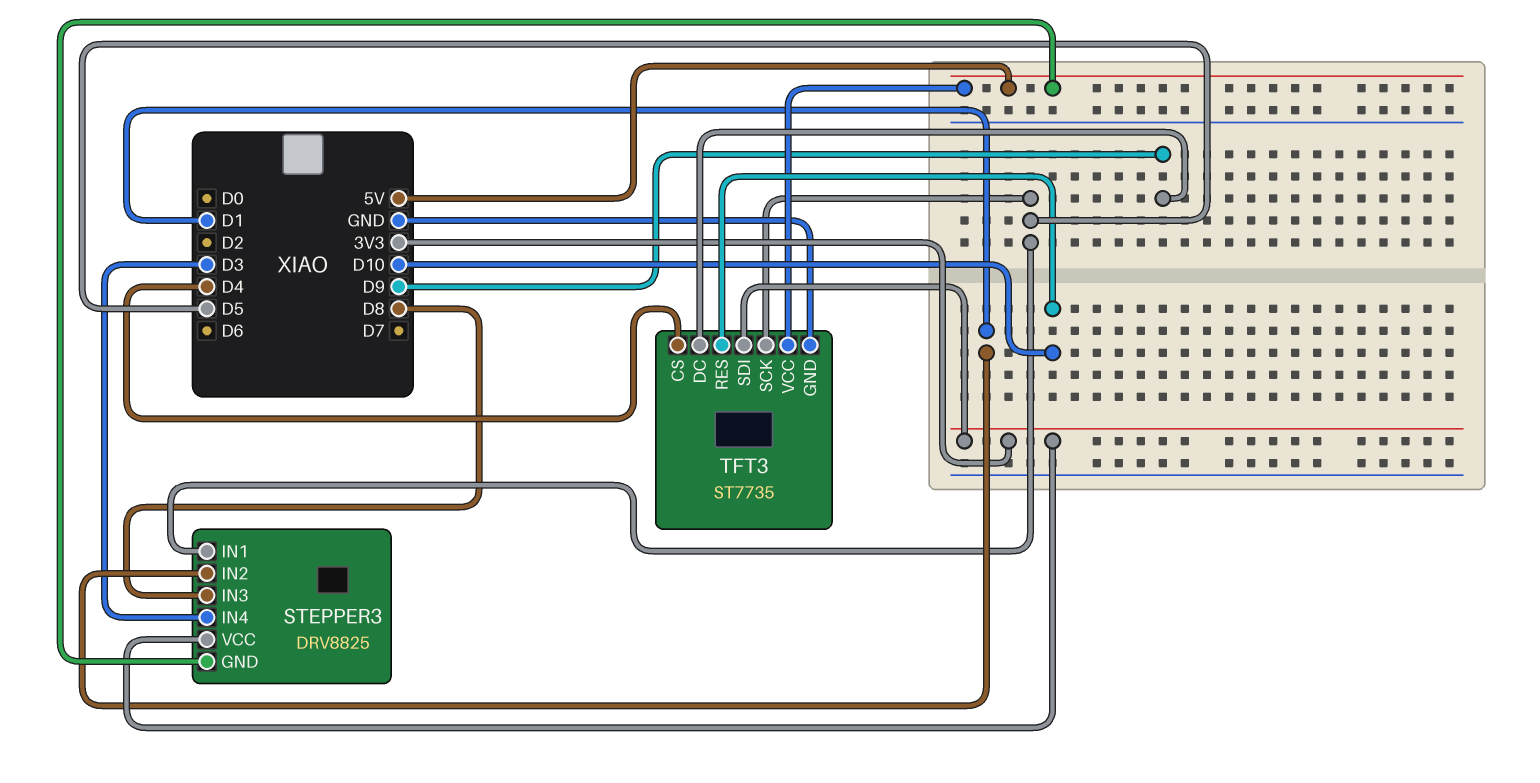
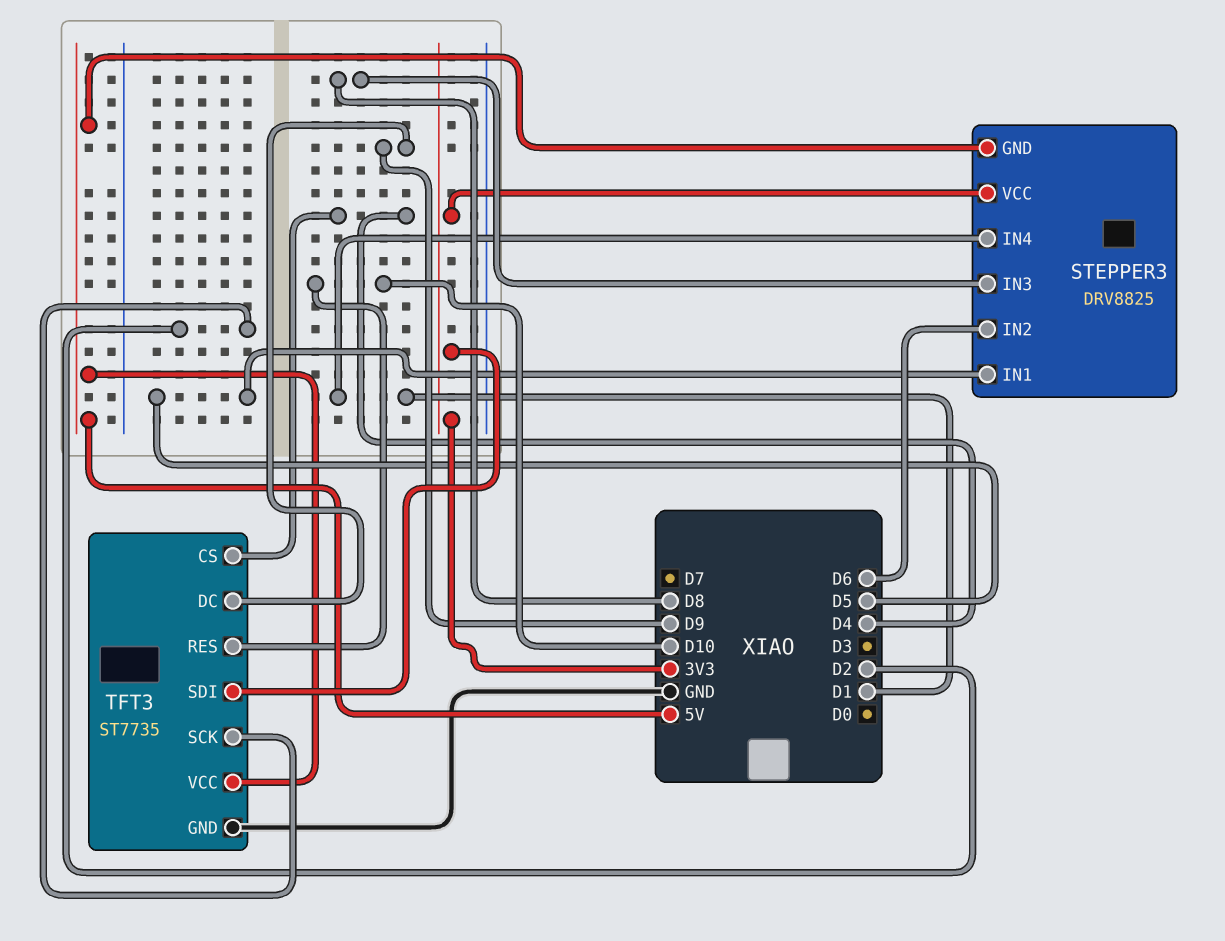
STEPPER3 pin IN2: D1 -> D6
STEPPER3 pin IN4: D3 -> D1
TFT3 pin SCK: D5 -> D2

